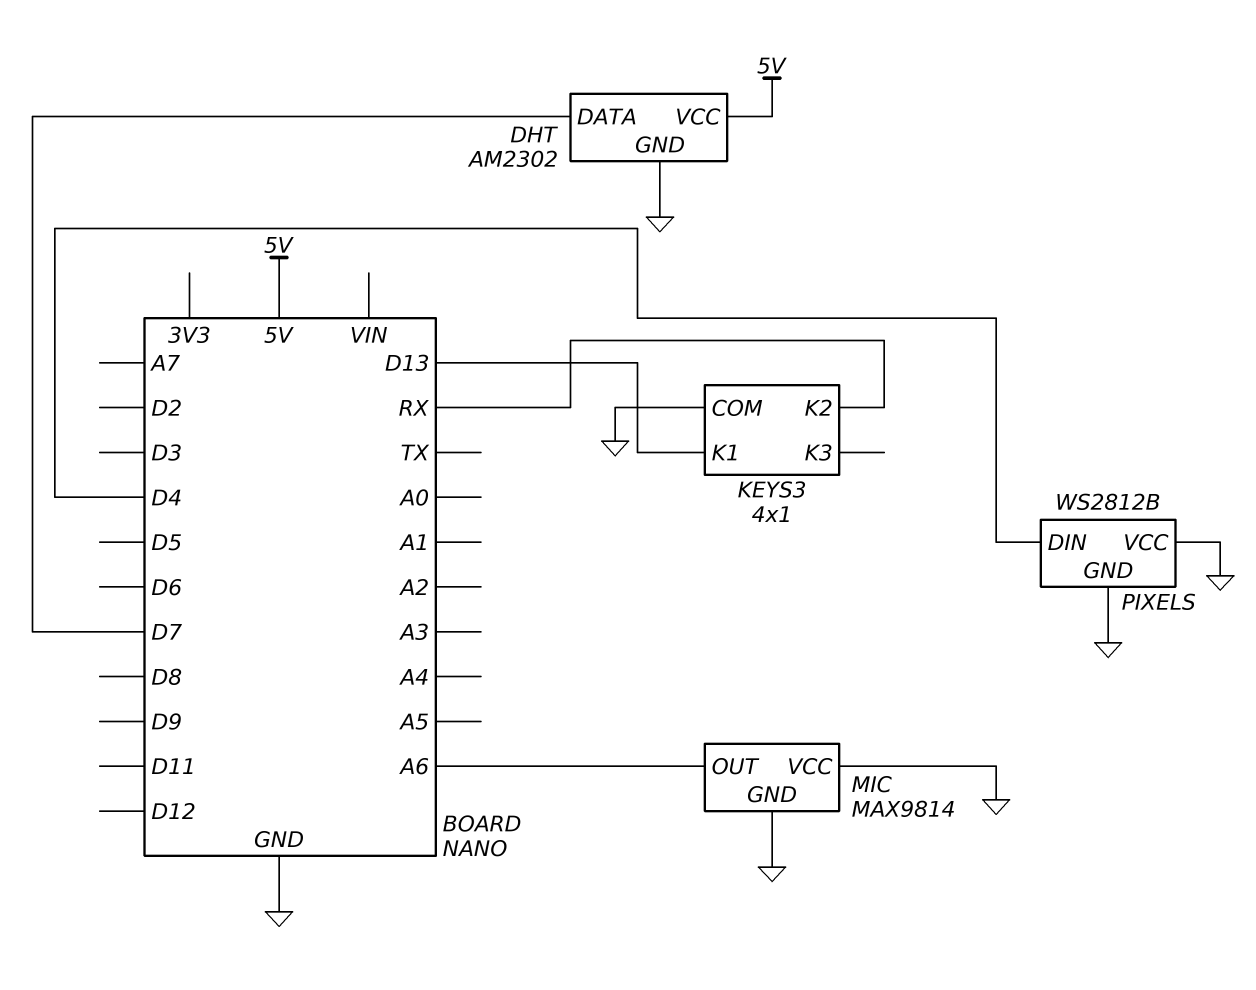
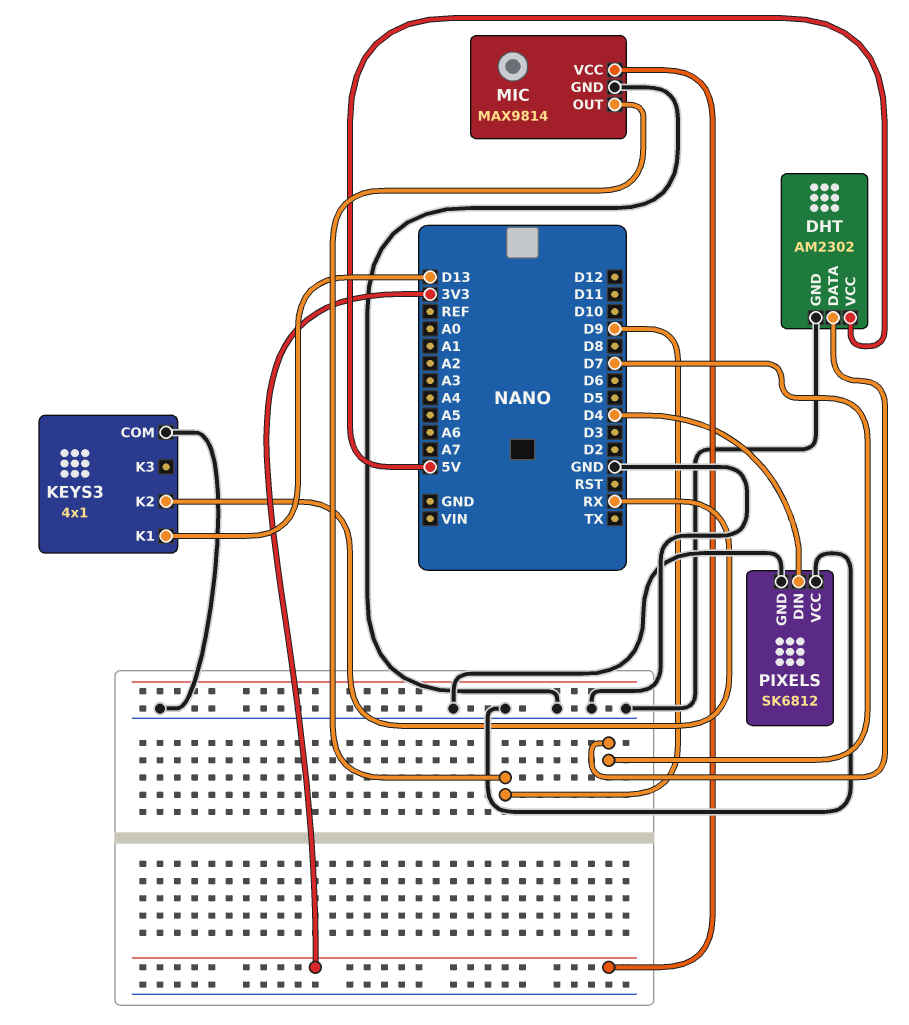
MIC pin OUT: A6 -> D9
MIC pin VCC: GND -> 3V3
PIXELS: WS2812B -> SK6812

